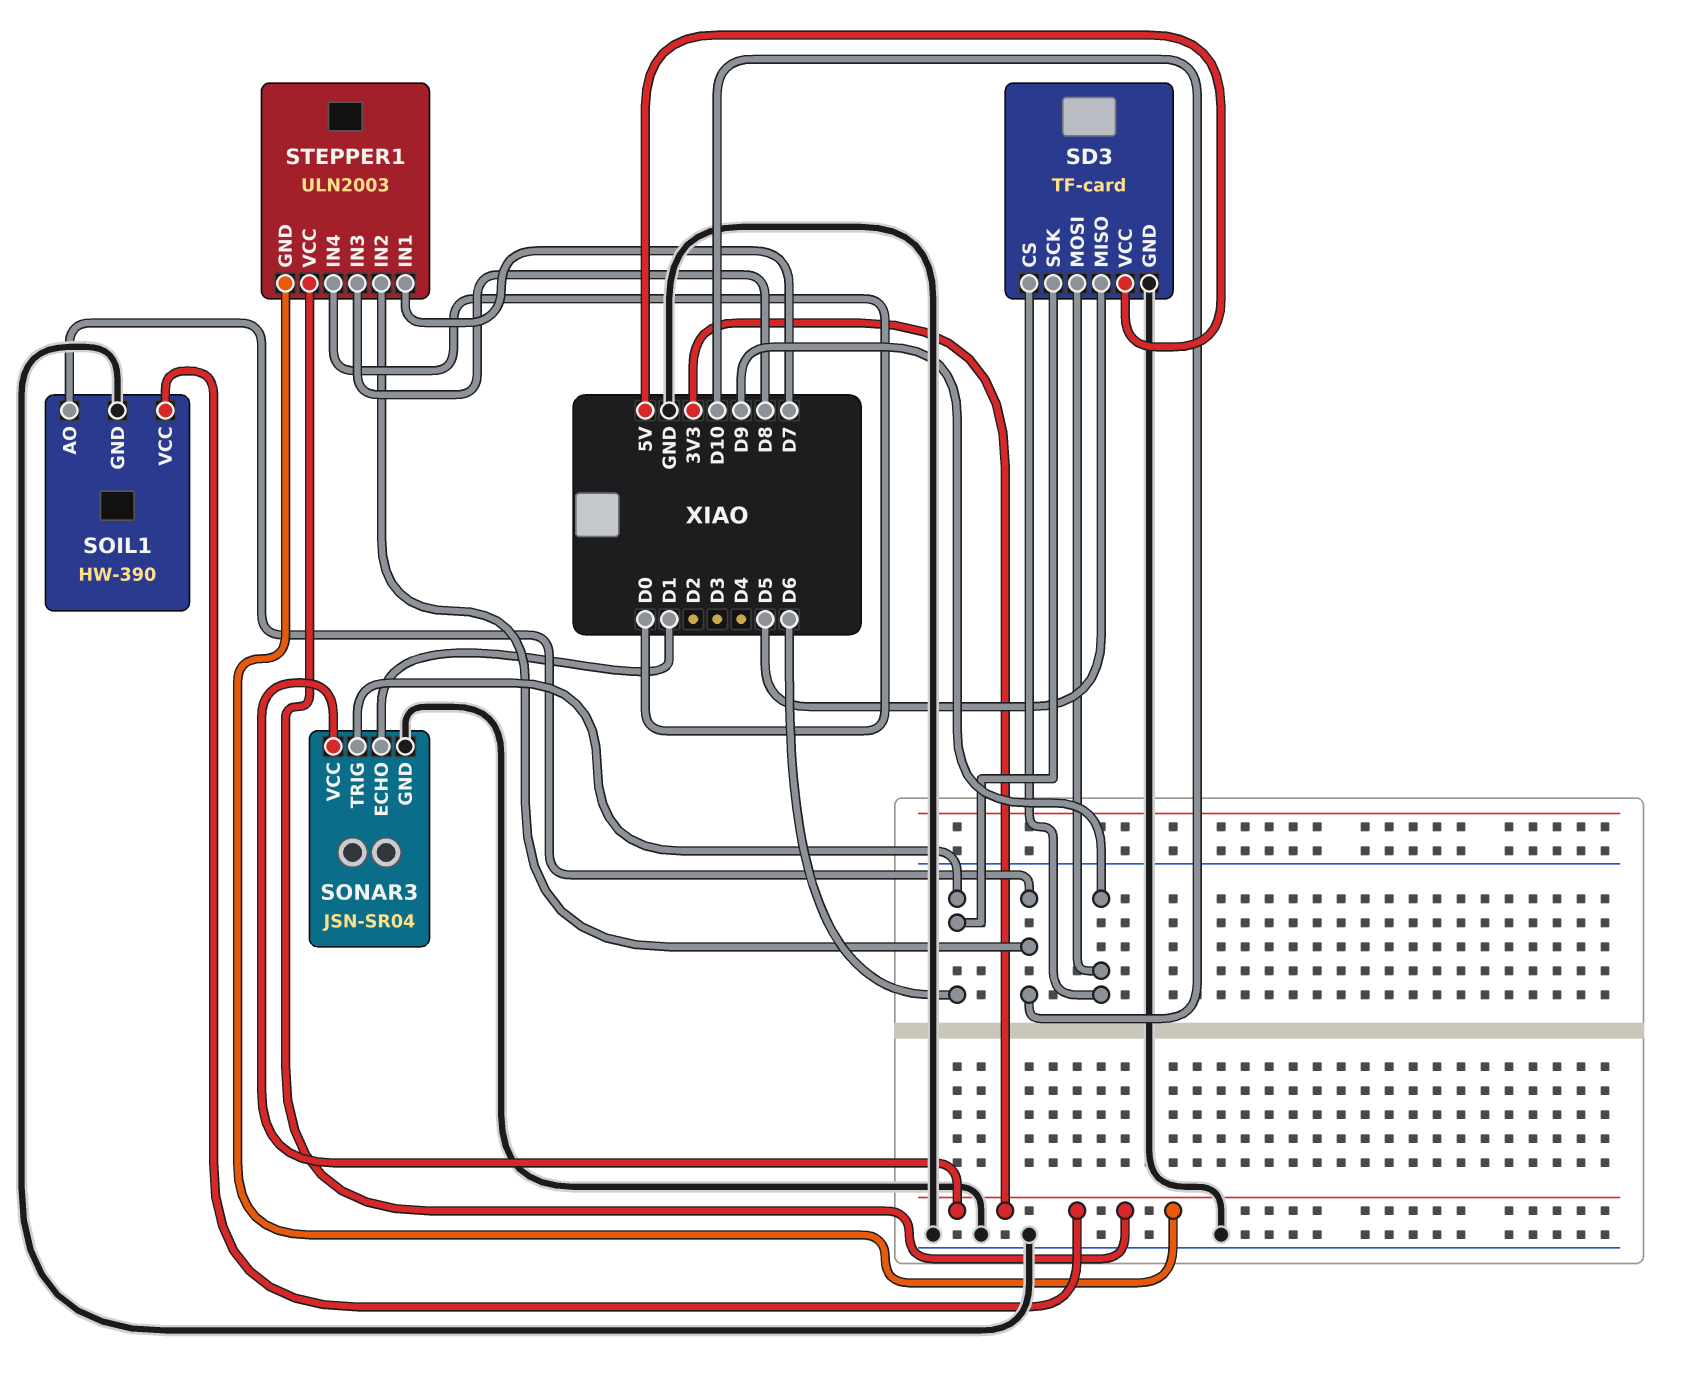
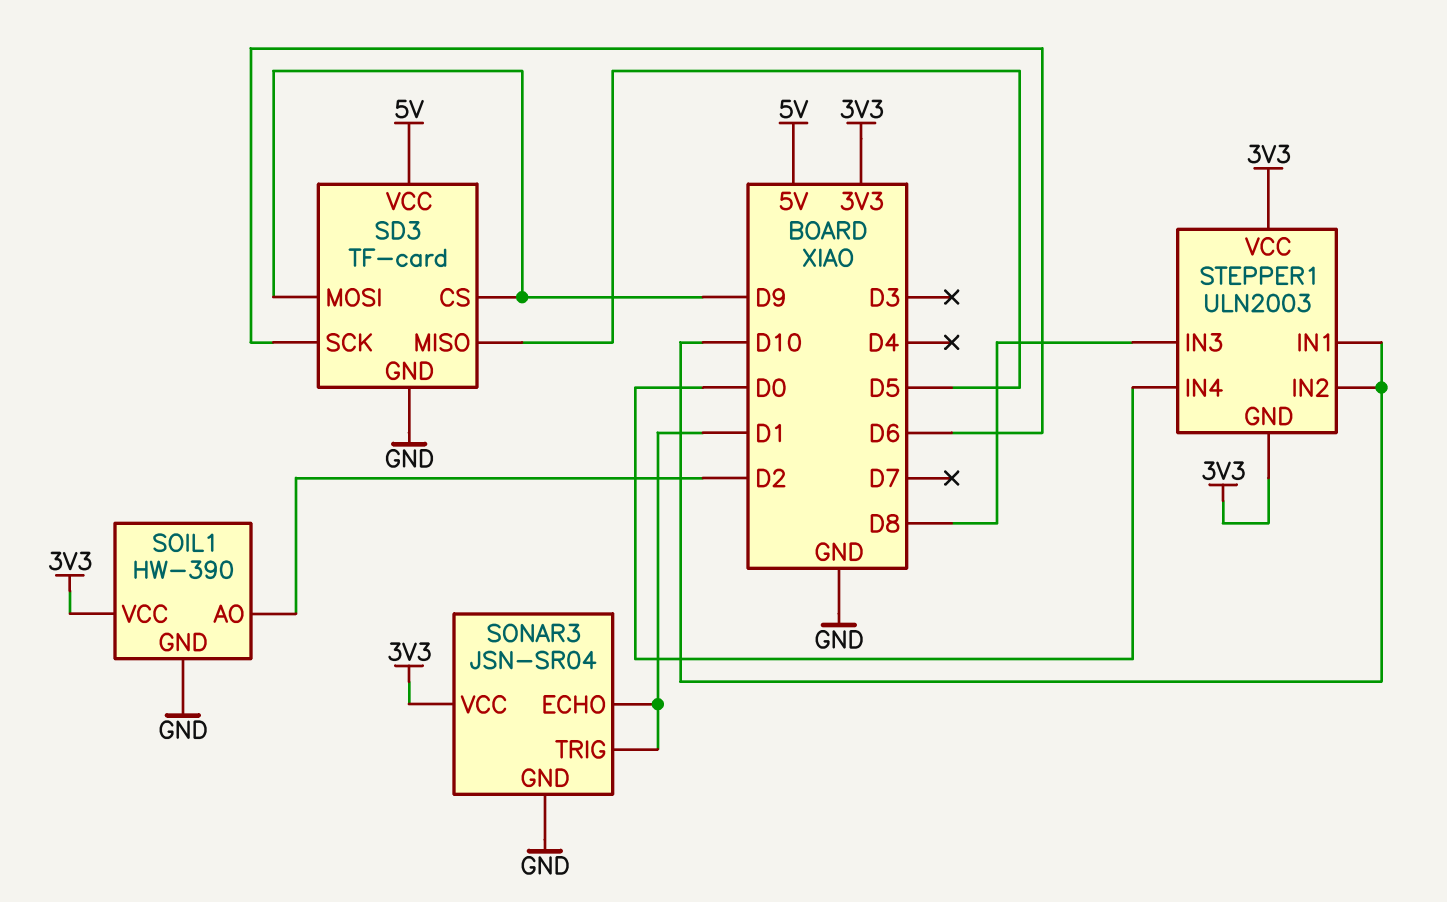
SOIL1 pin AO: D10 -> D2
SONAR3 pin TRIG: D6 -> D1
STEPPER1 pin IN1: D7 -> D10

